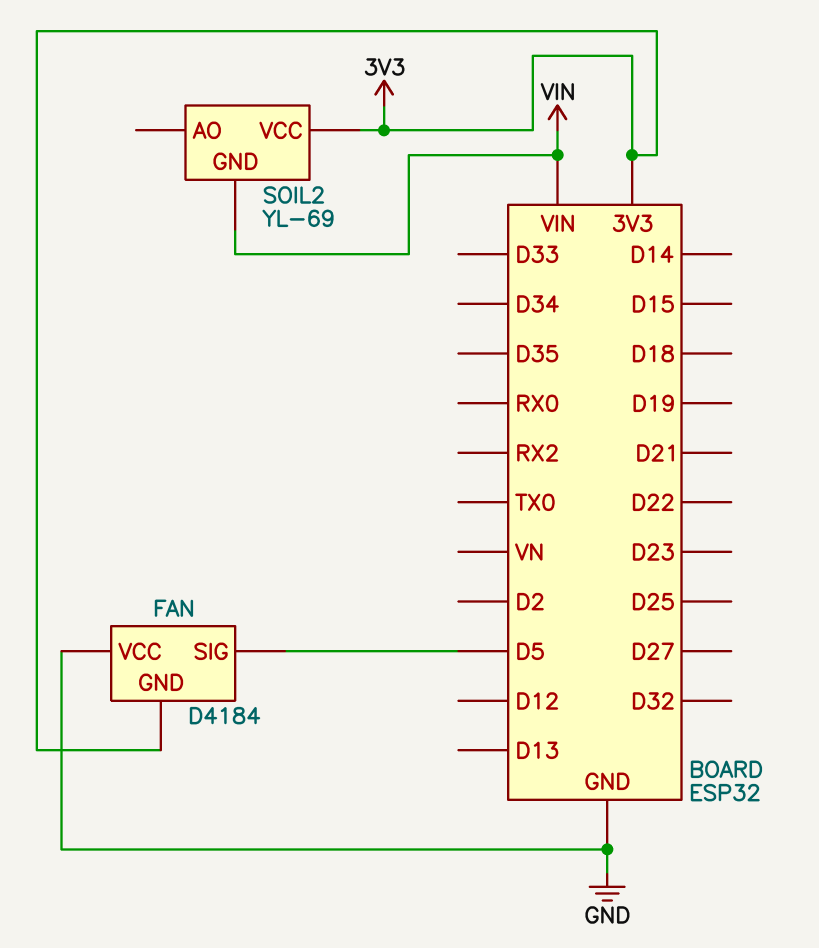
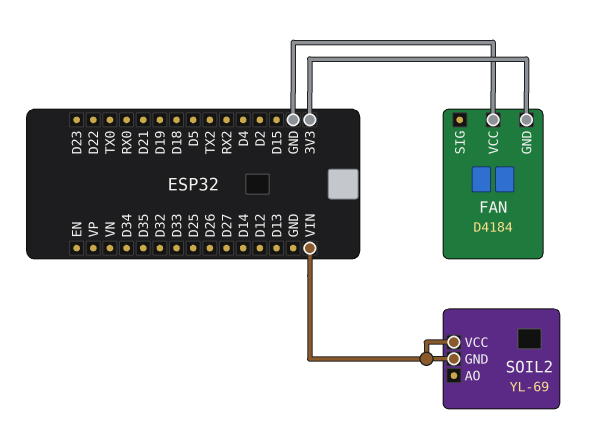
FAN pin SIG: D5 -> none
SOIL2 pin VCC: 3V3 -> VIN

